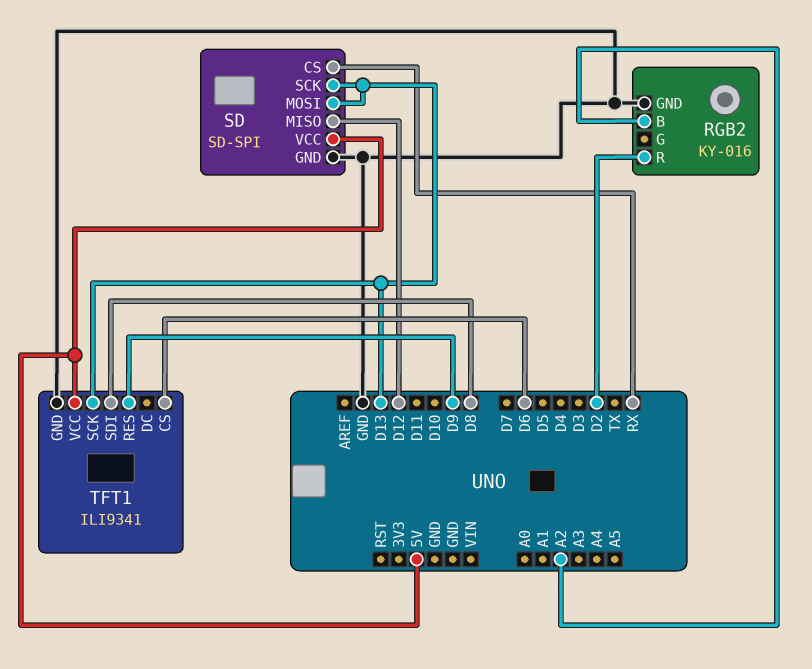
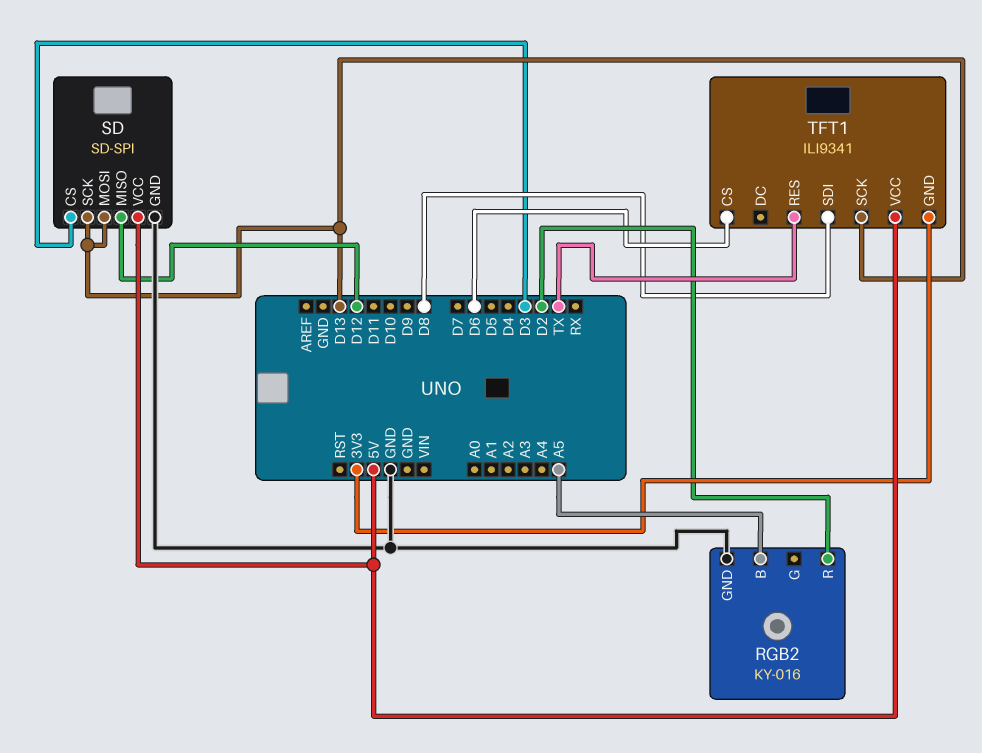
RGB2 pin B: A2 -> A5
SD pin CS: RX -> D3
TFT1 pin GND: GND -> 3V3
TFT1 pin RES: D9 -> TX

